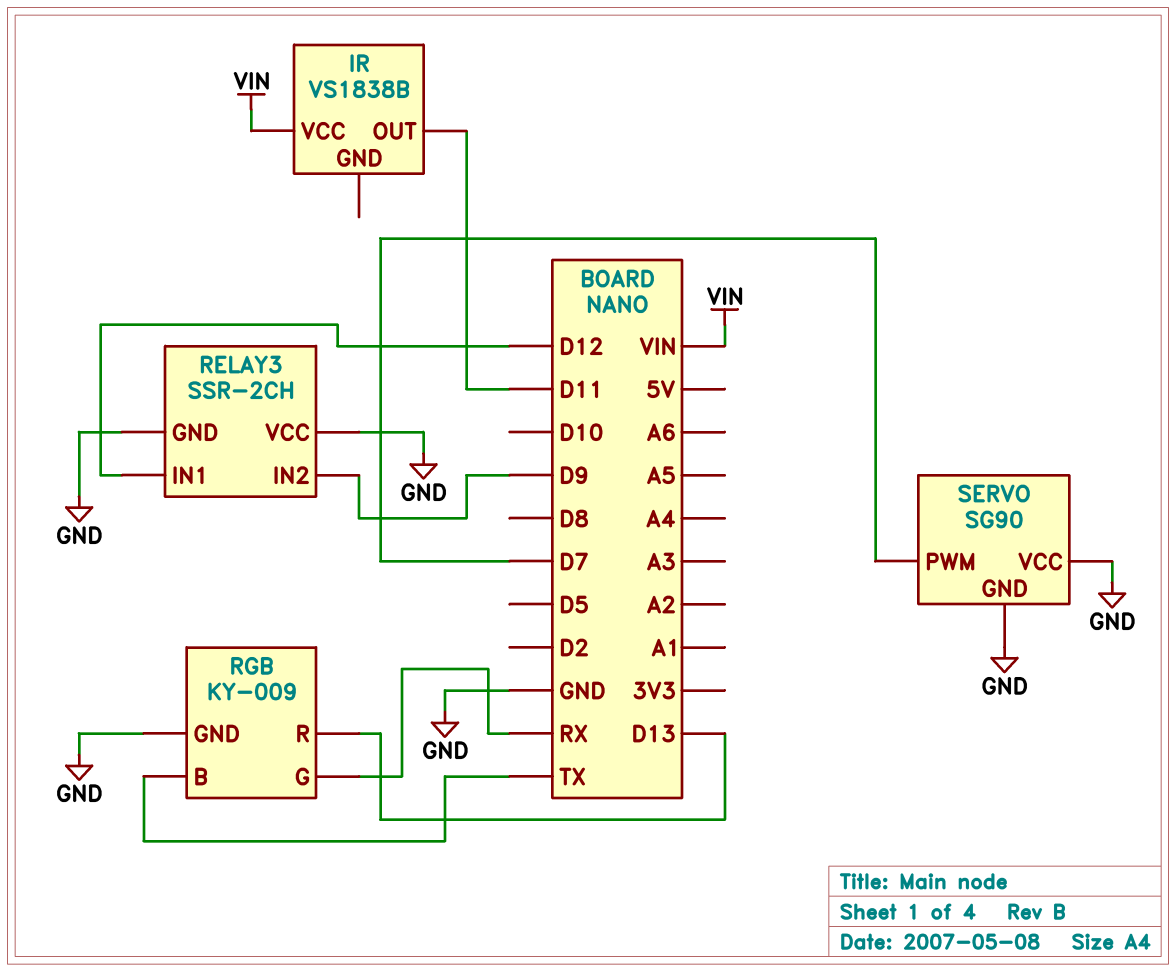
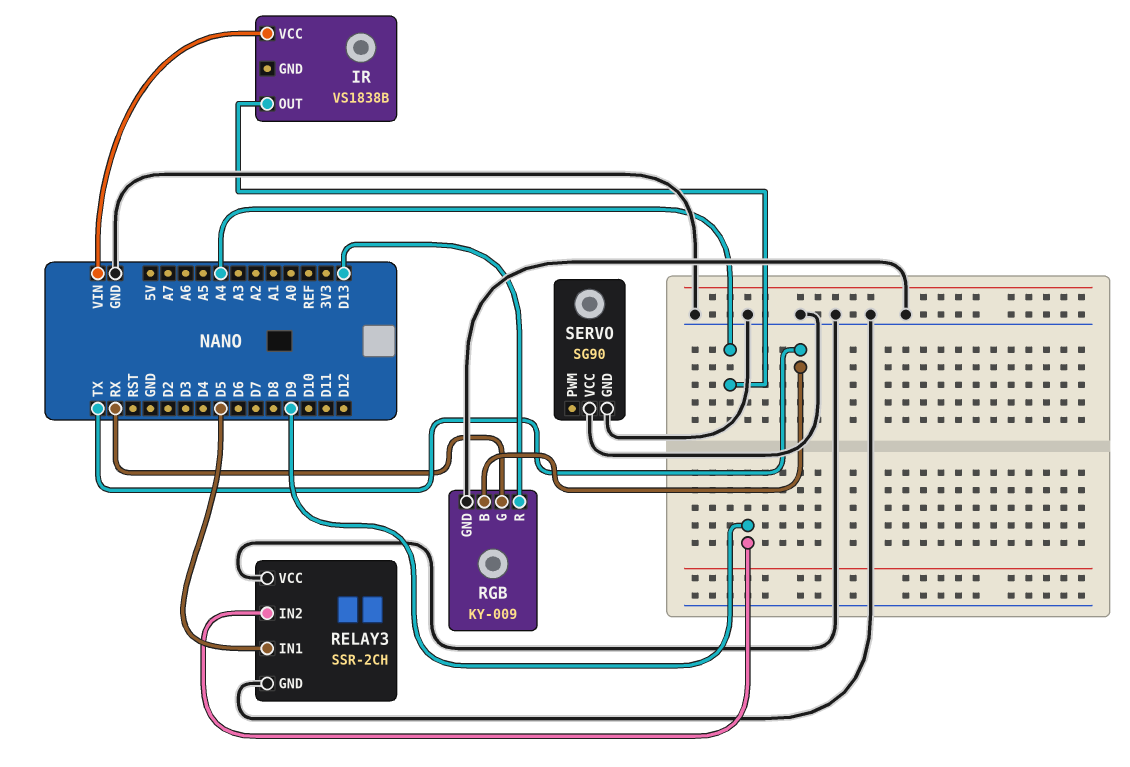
IR pin OUT: D11 -> A4
RELAY3 pin IN1: D12 -> D5
SERVO pin PWM: D7 -> none

